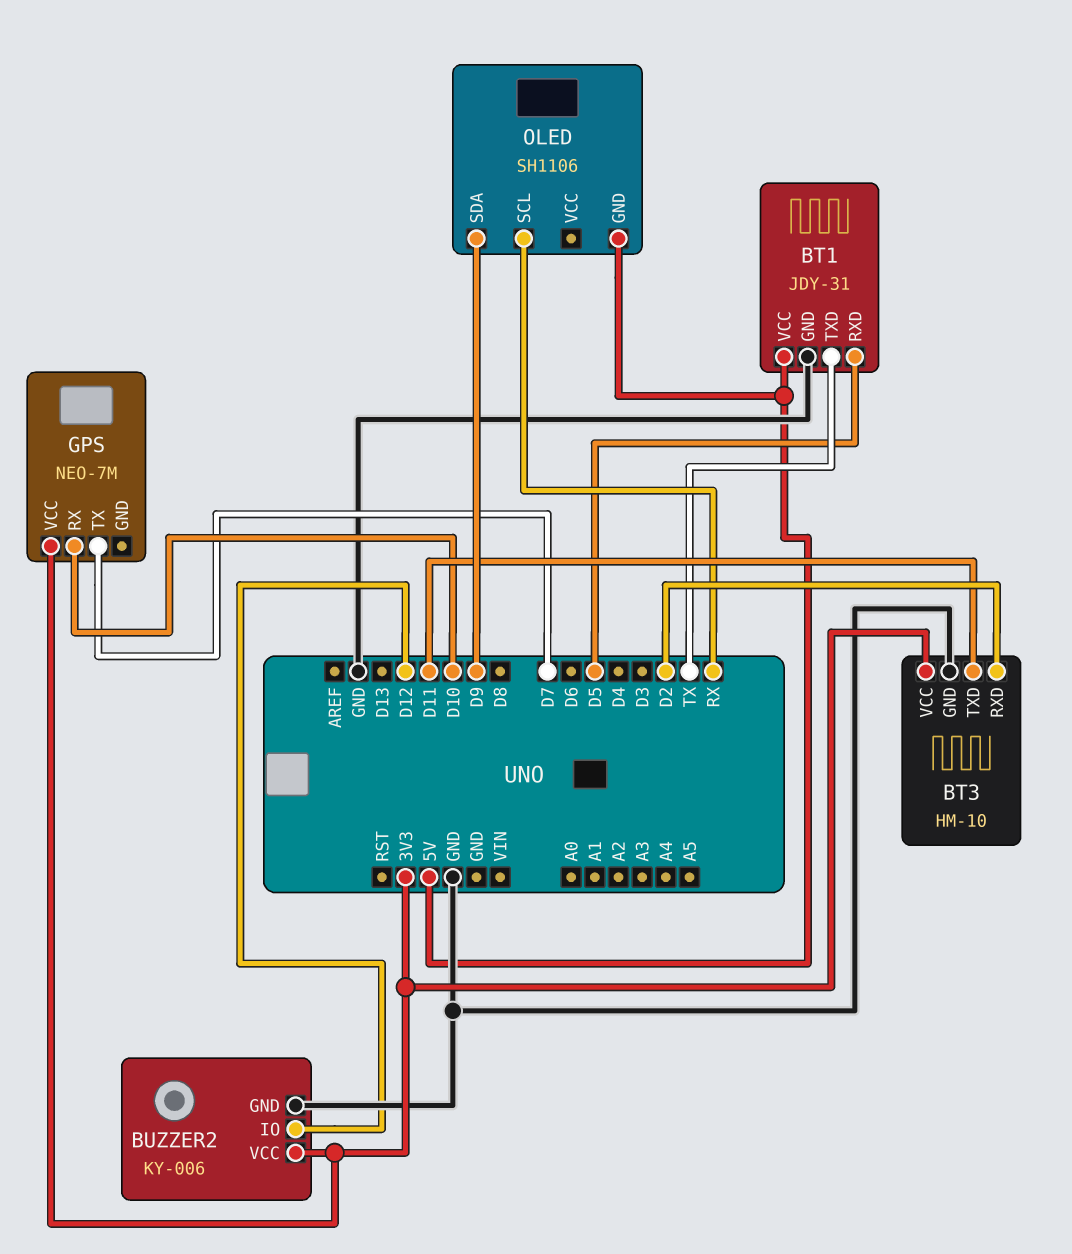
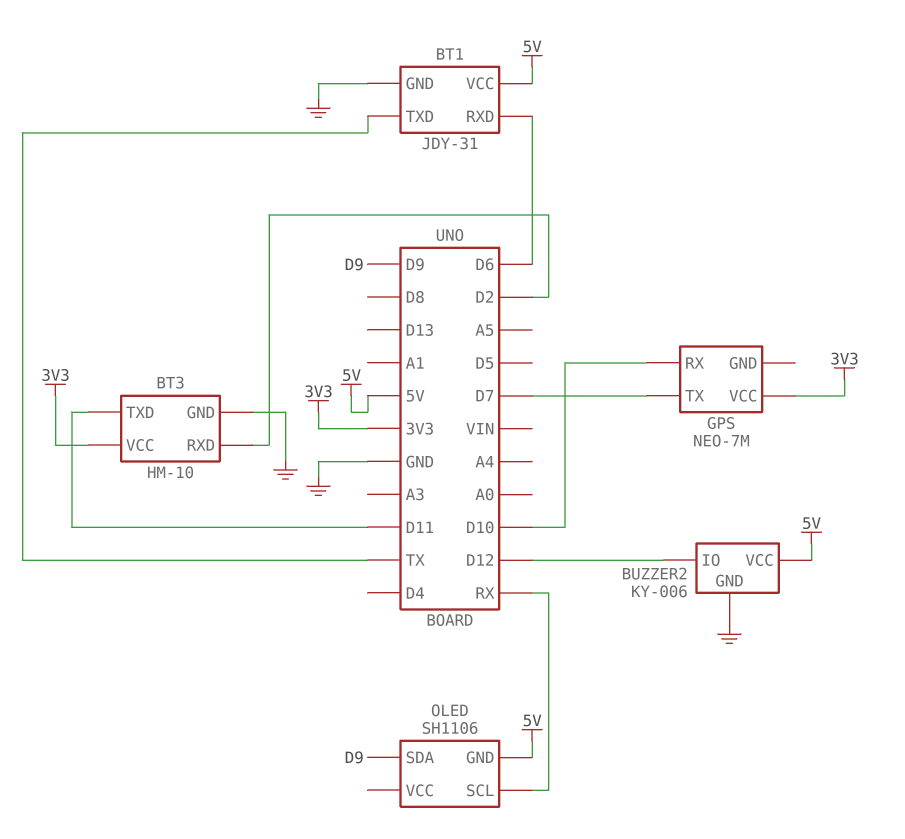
BT1 pin RXD: D5 -> D6
BUZZER2 pin VCC: 3V3 -> 5V

